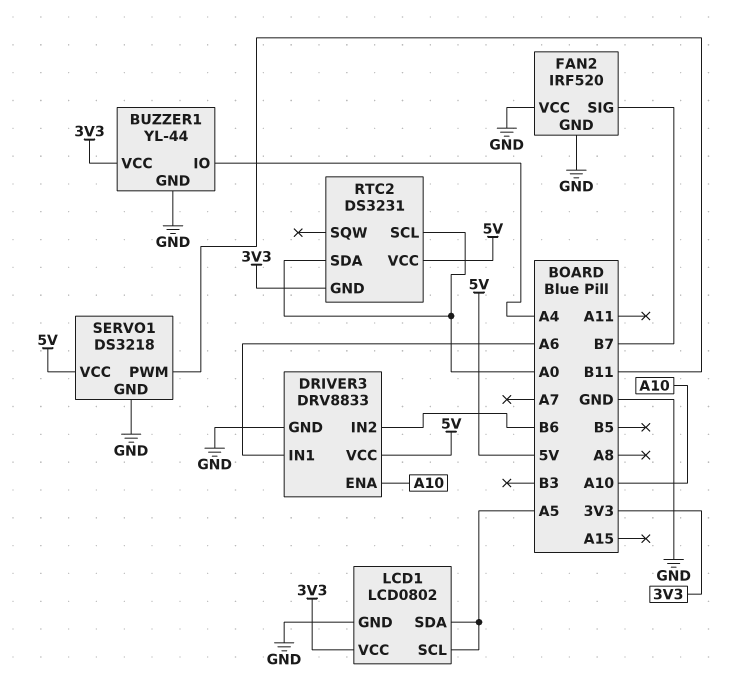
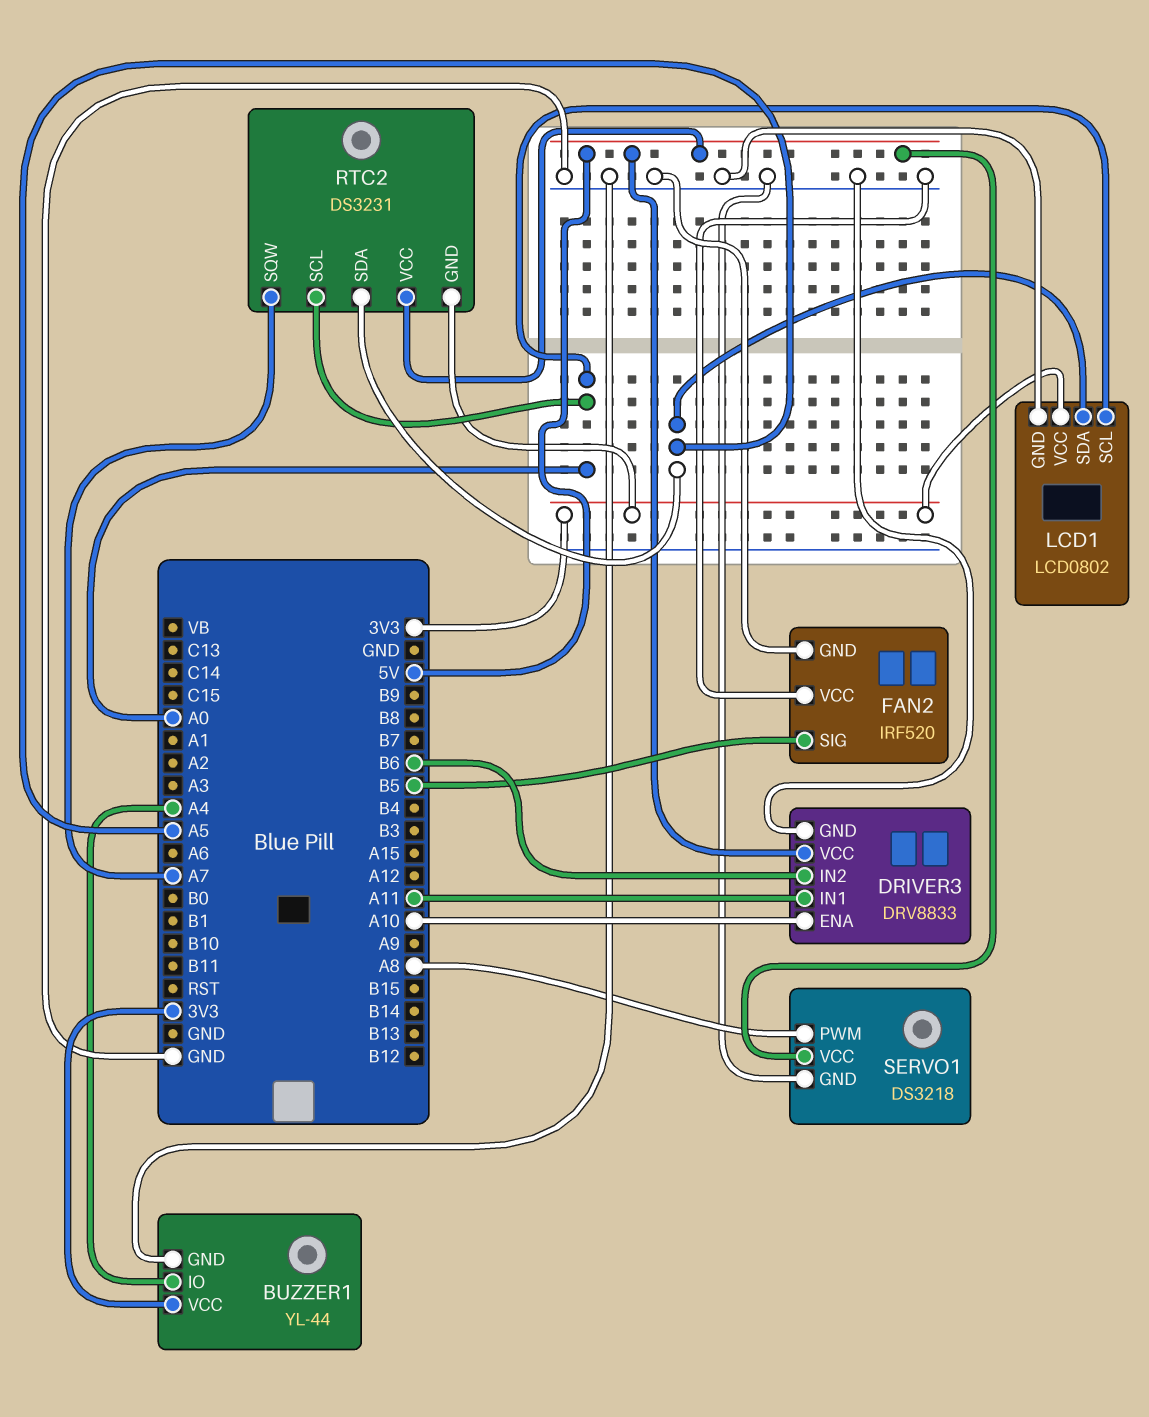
DRIVER3 pin IN1: A6 -> A11
FAN2 pin SIG: B7 -> B5
LCD1 pin SCL: A5 -> A0
RTC2 pin SDA: A0 -> A5
RTC2 pin SQW: none -> A7
SERVO1 pin PWM: B11 -> A8

